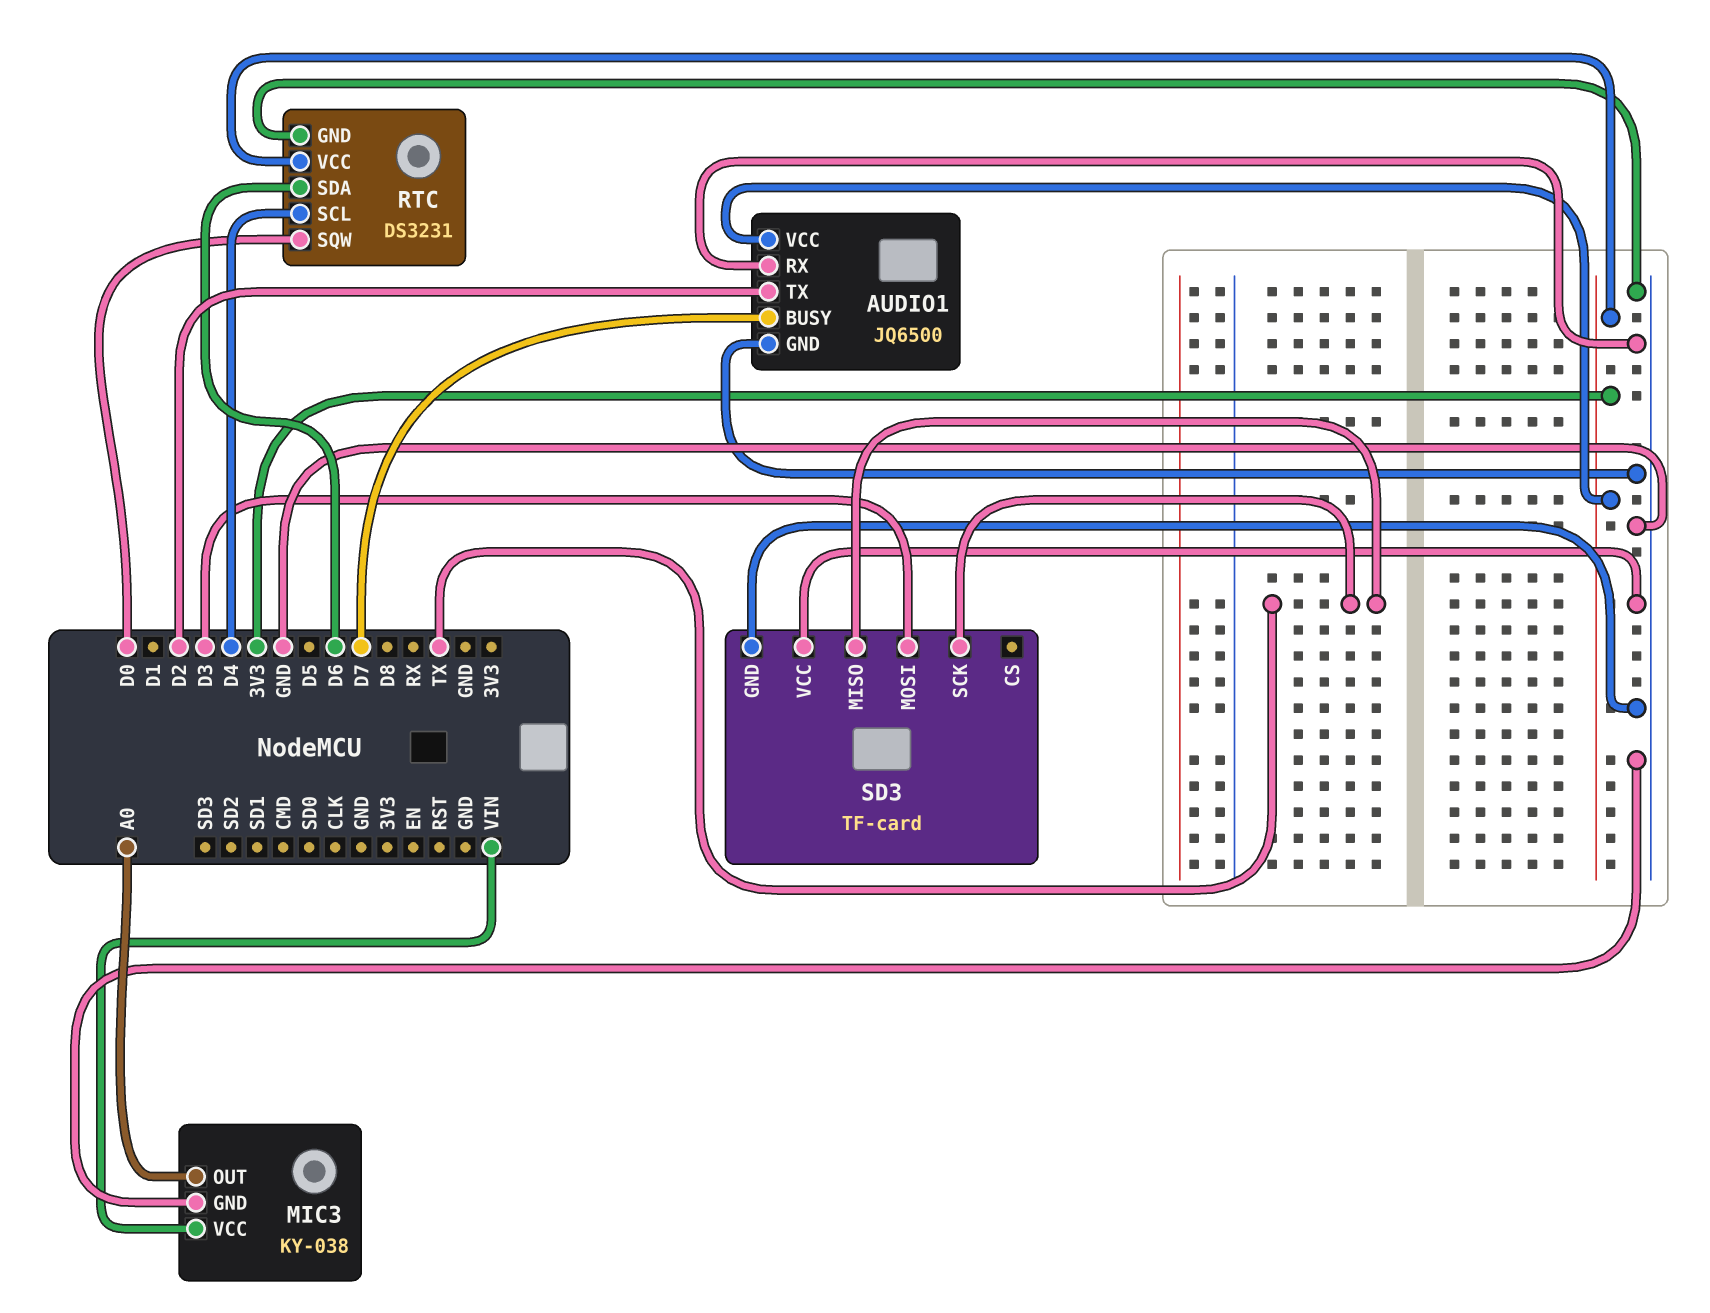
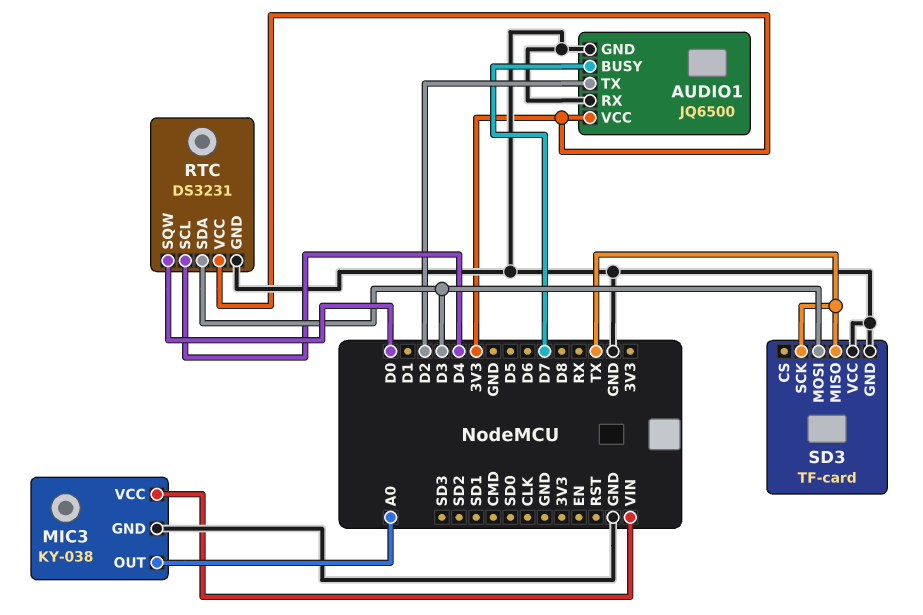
RTC pin SDA: D6 -> D3

